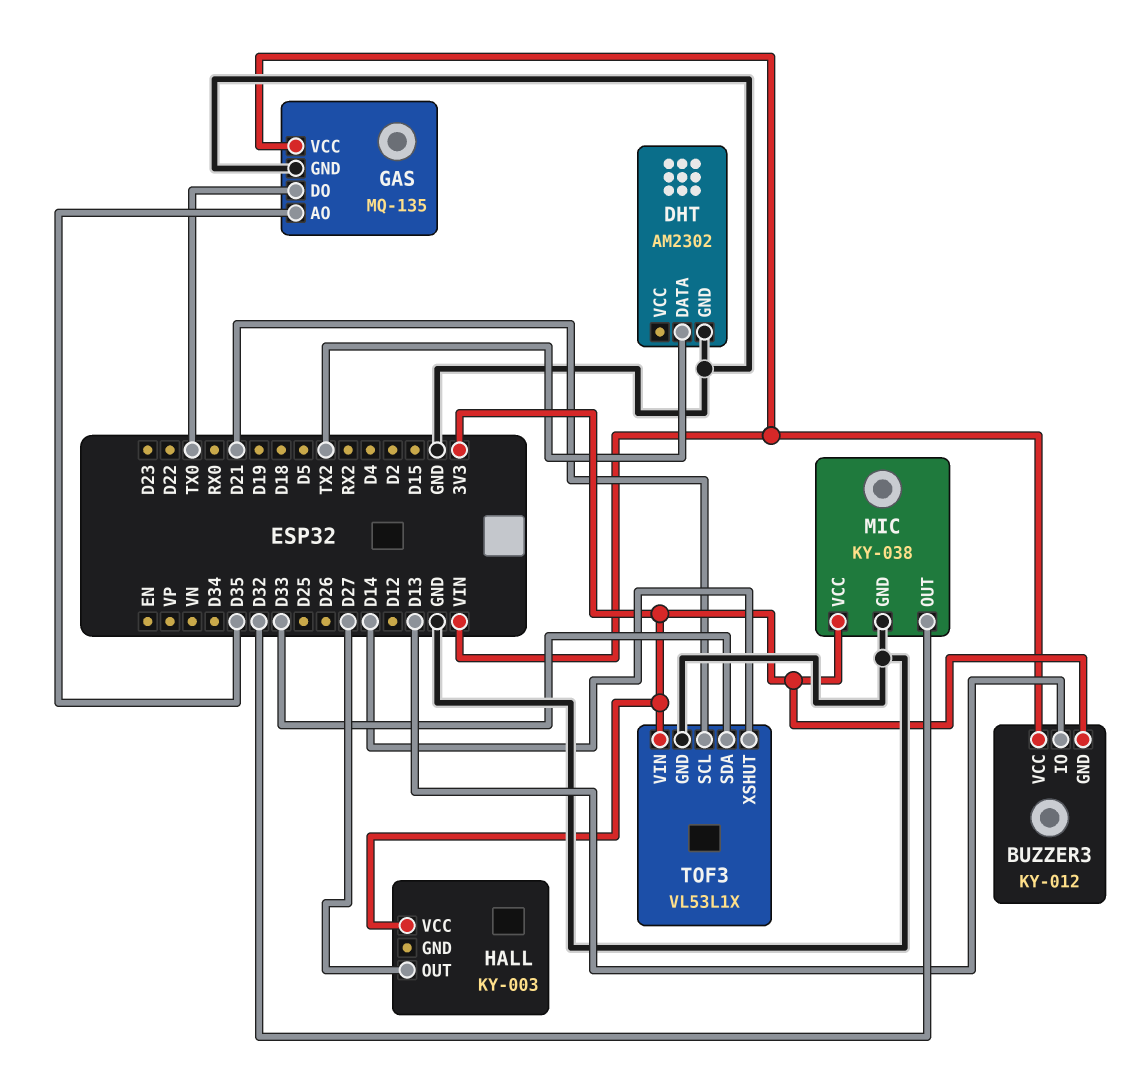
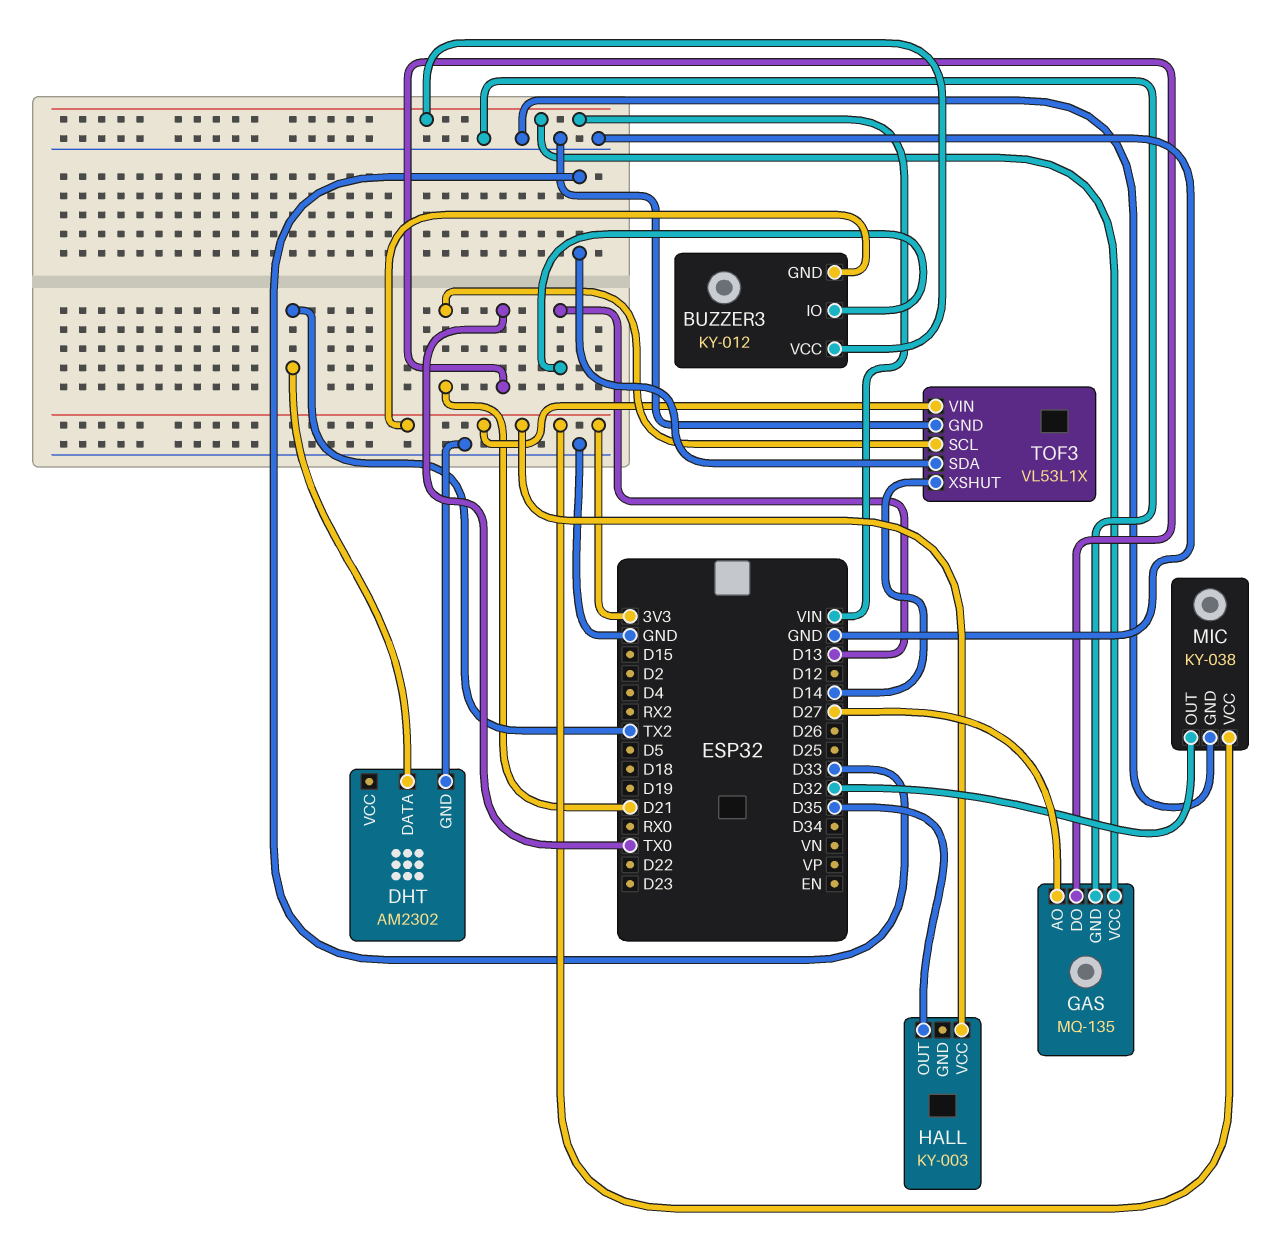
GAS pin AO: D35 -> D27
HALL pin OUT: D27 -> D35

